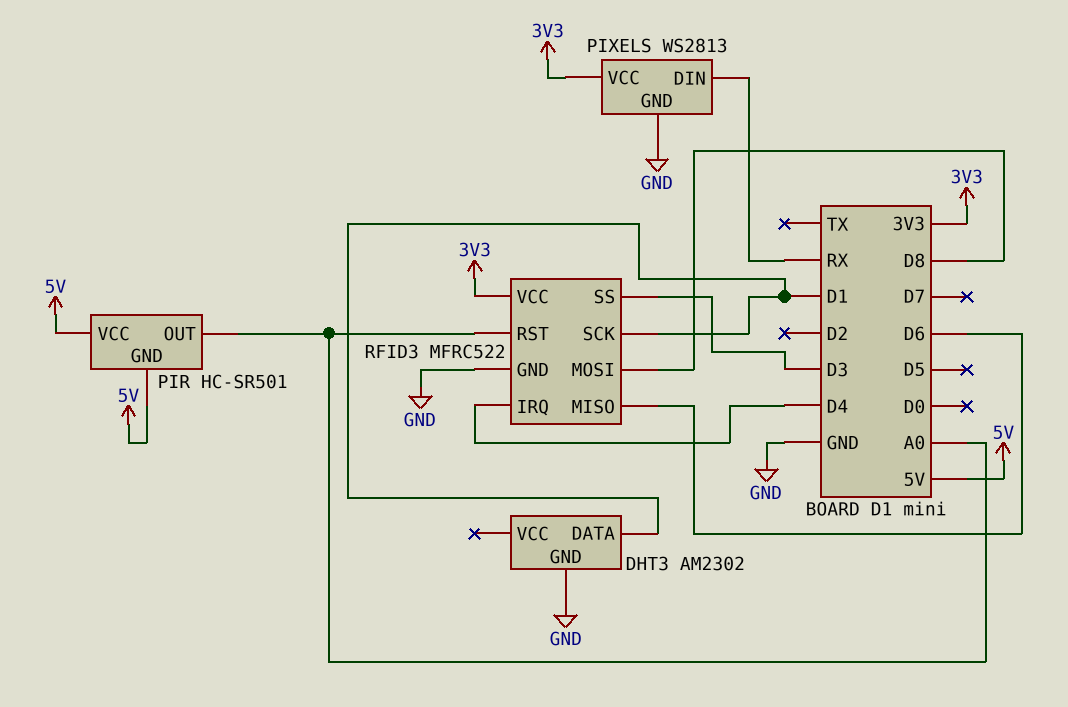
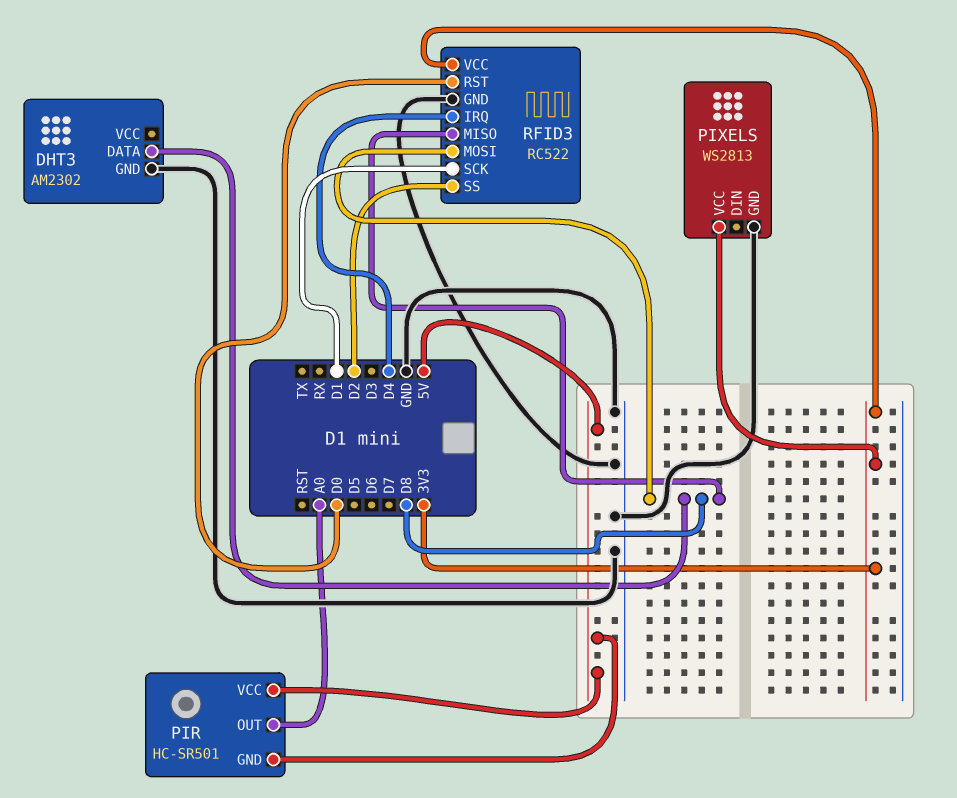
DHT3 pin DATA: D1 -> D8
PIXELS pin DIN: RX -> none
RFID3: MFRC522 -> RC522
RFID3 pin MISO: D6 -> D8
RFID3 pin RST: A0 -> D0
RFID3 pin SS: D3 -> D2

